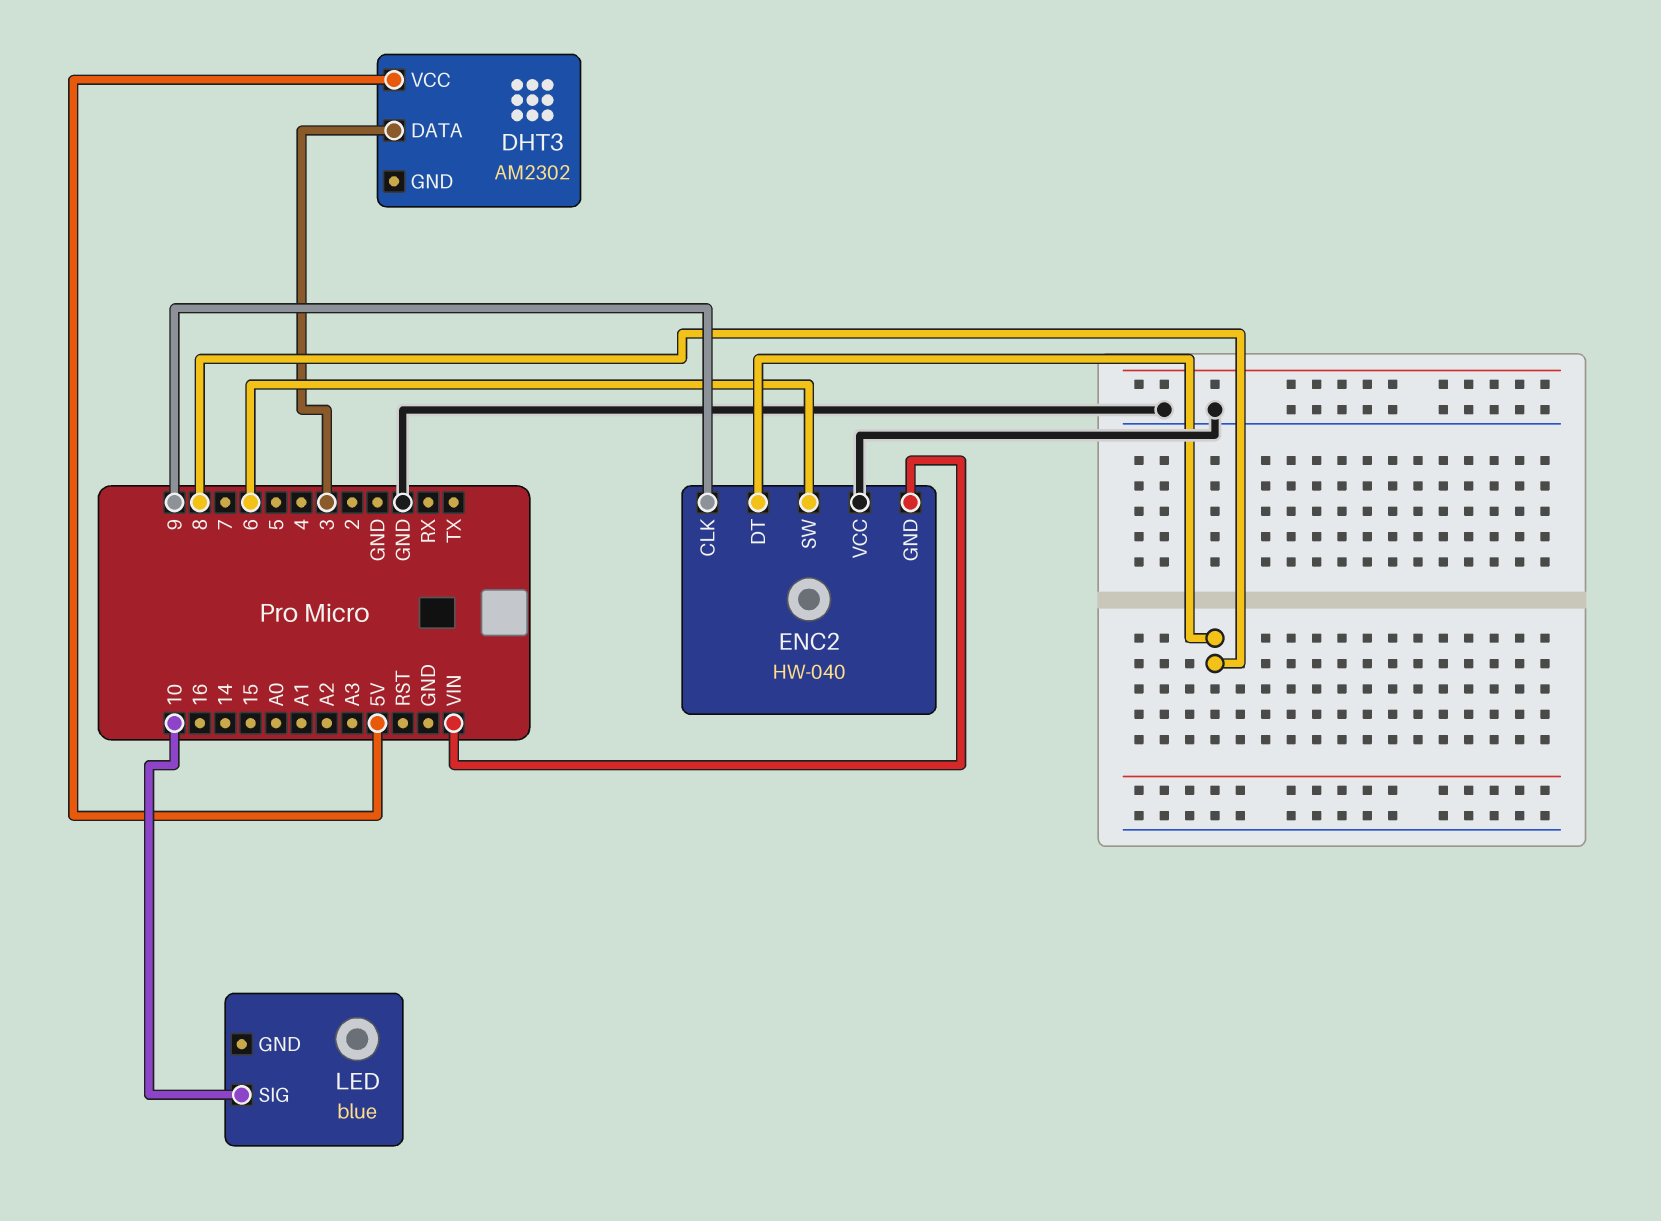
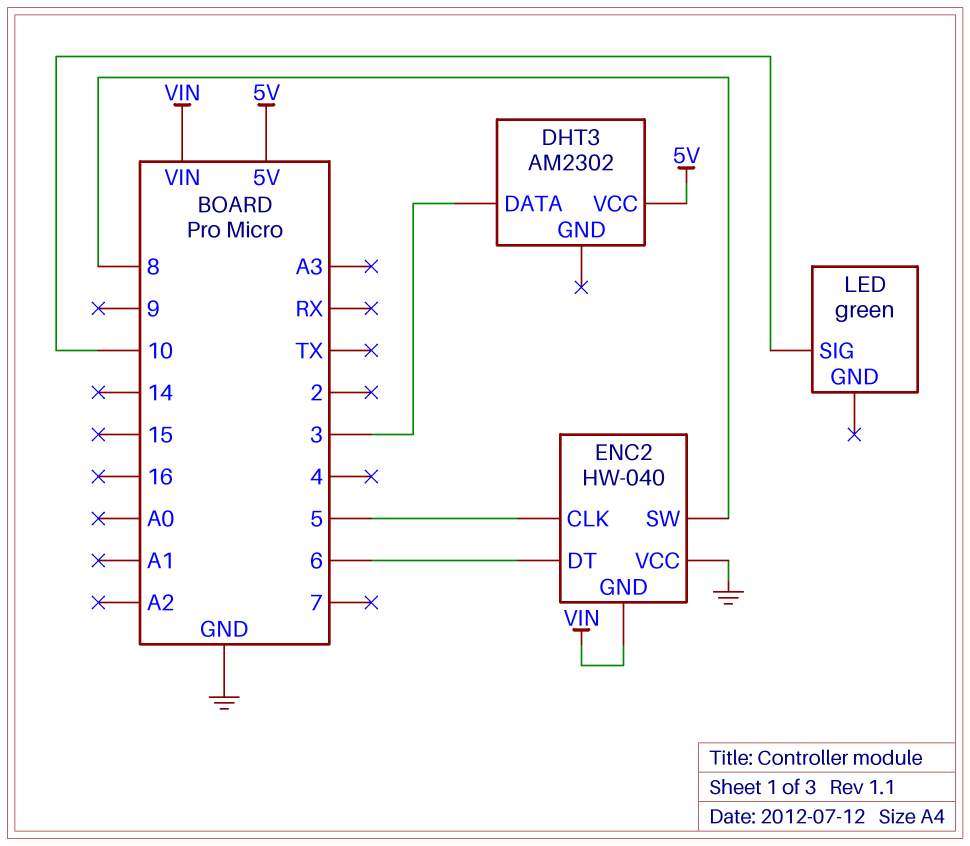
ENC2 pin CLK: 9 -> 5
ENC2 pin DT: 8 -> 6
ENC2 pin SW: 6 -> 8
LED: blue -> green

